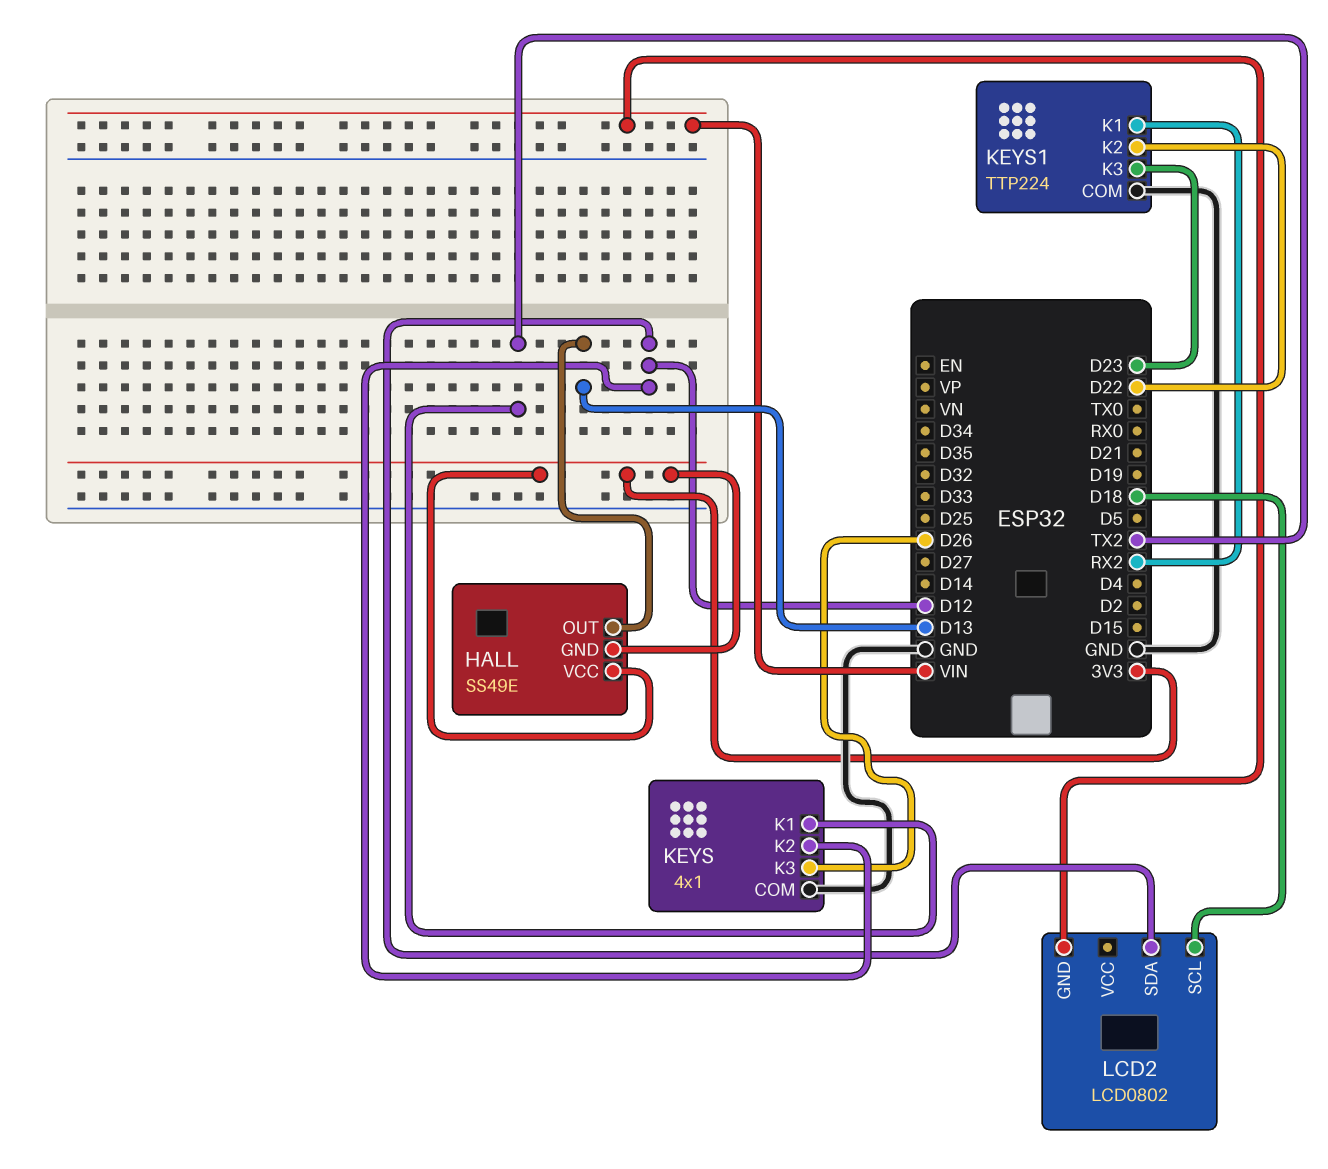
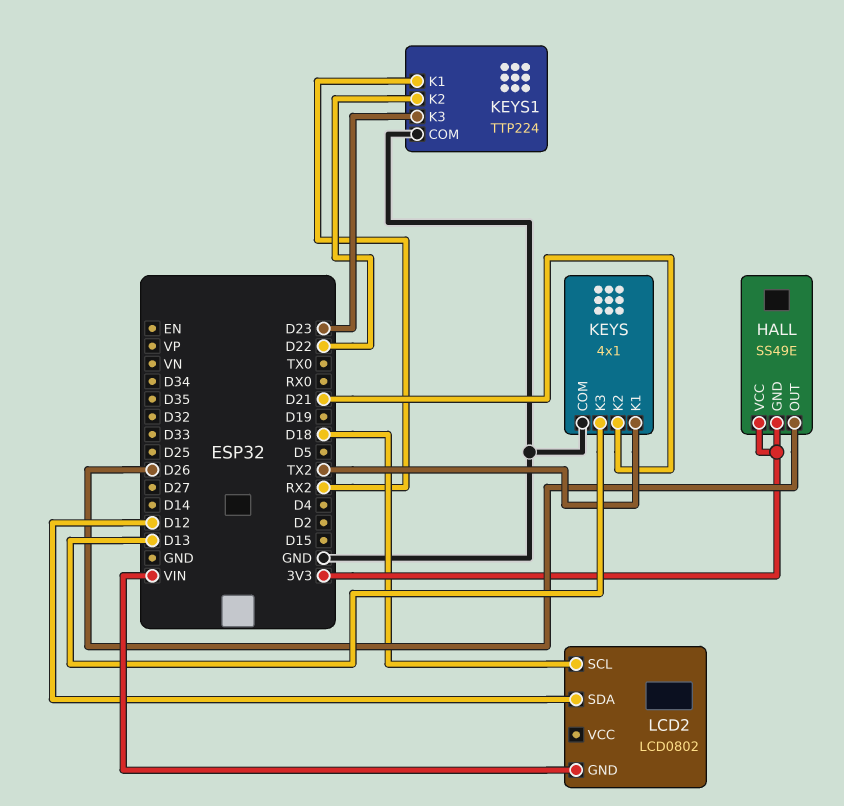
HALL pin OUT: D13 -> D26
KEYS pin K2: D12 -> D21
KEYS pin K3: D26 -> D13

